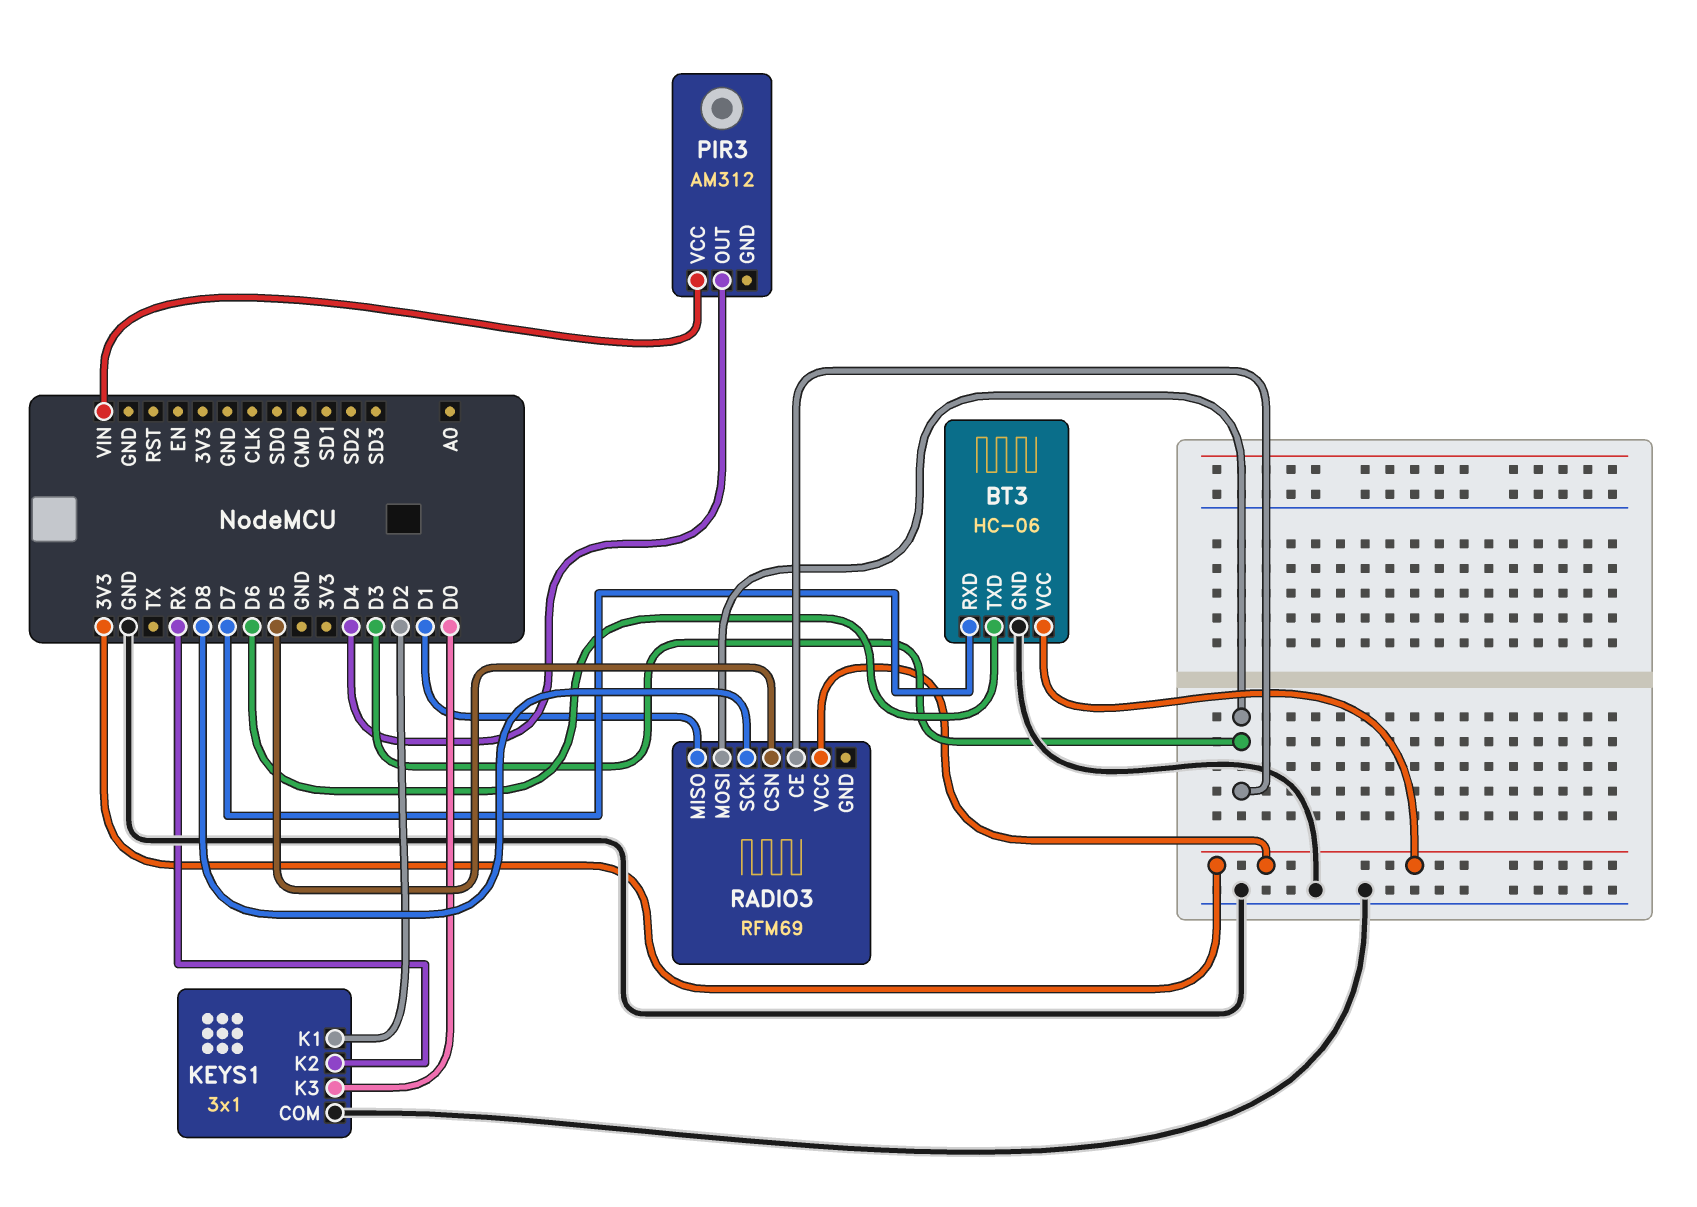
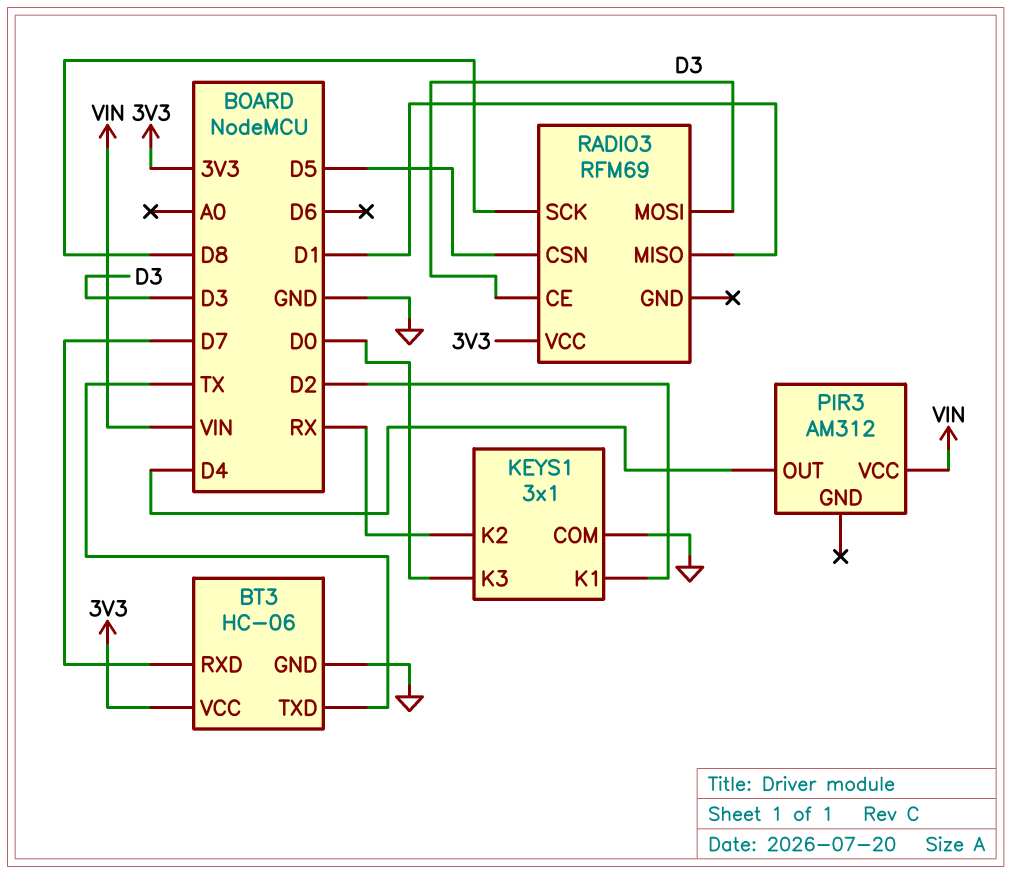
BT3 pin TXD: D6 -> TX

